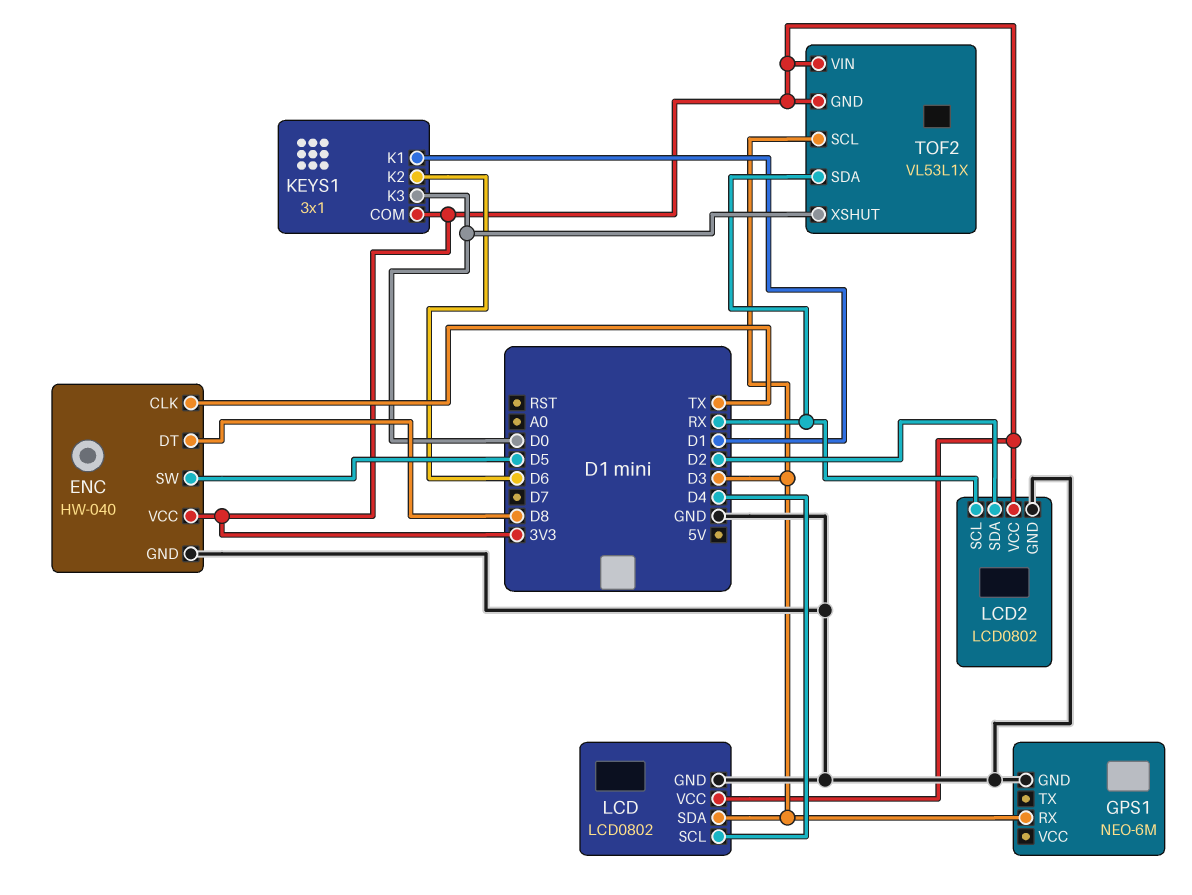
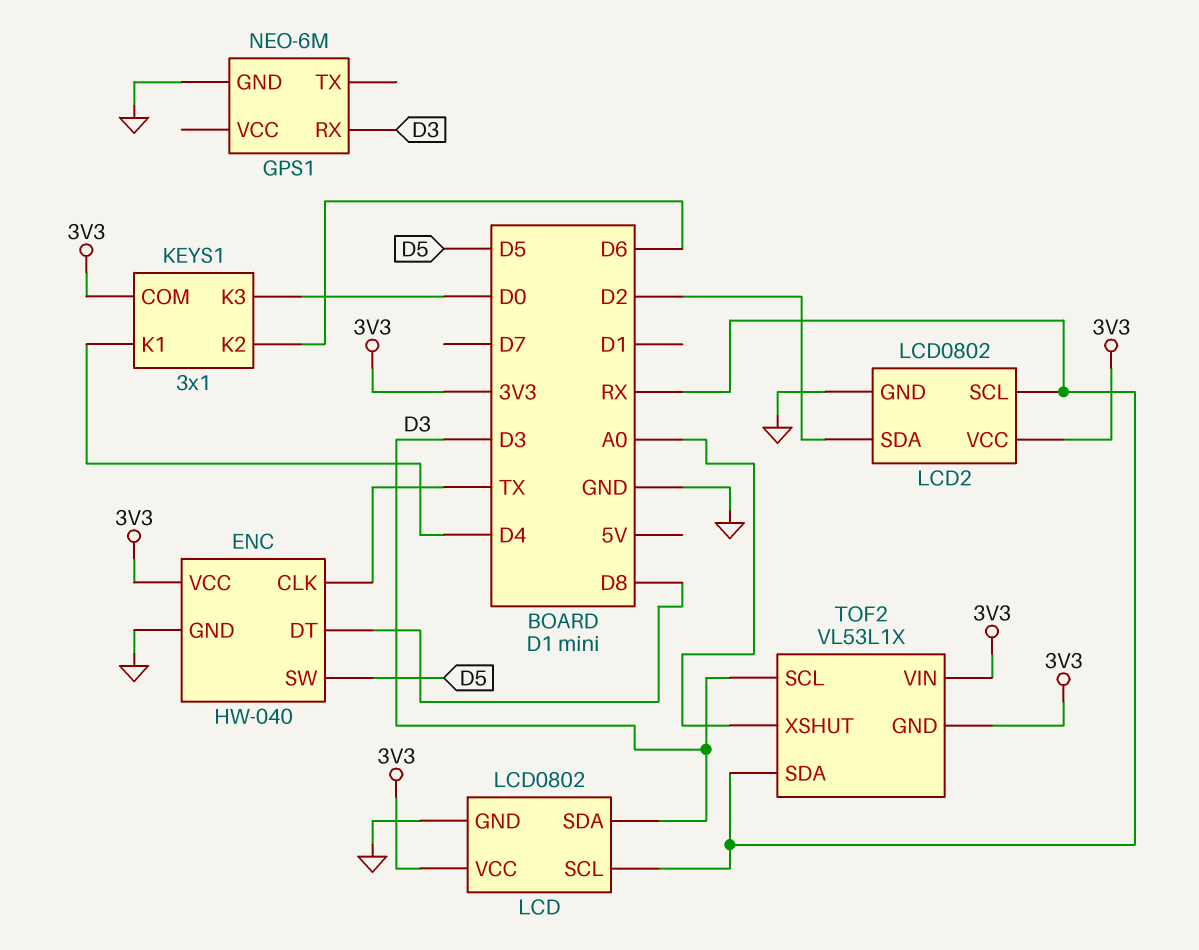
KEYS1 pin K1: D1 -> D4
LCD pin SCL: D4 -> RX
TOF2 pin XSHUT: D0 -> A0

